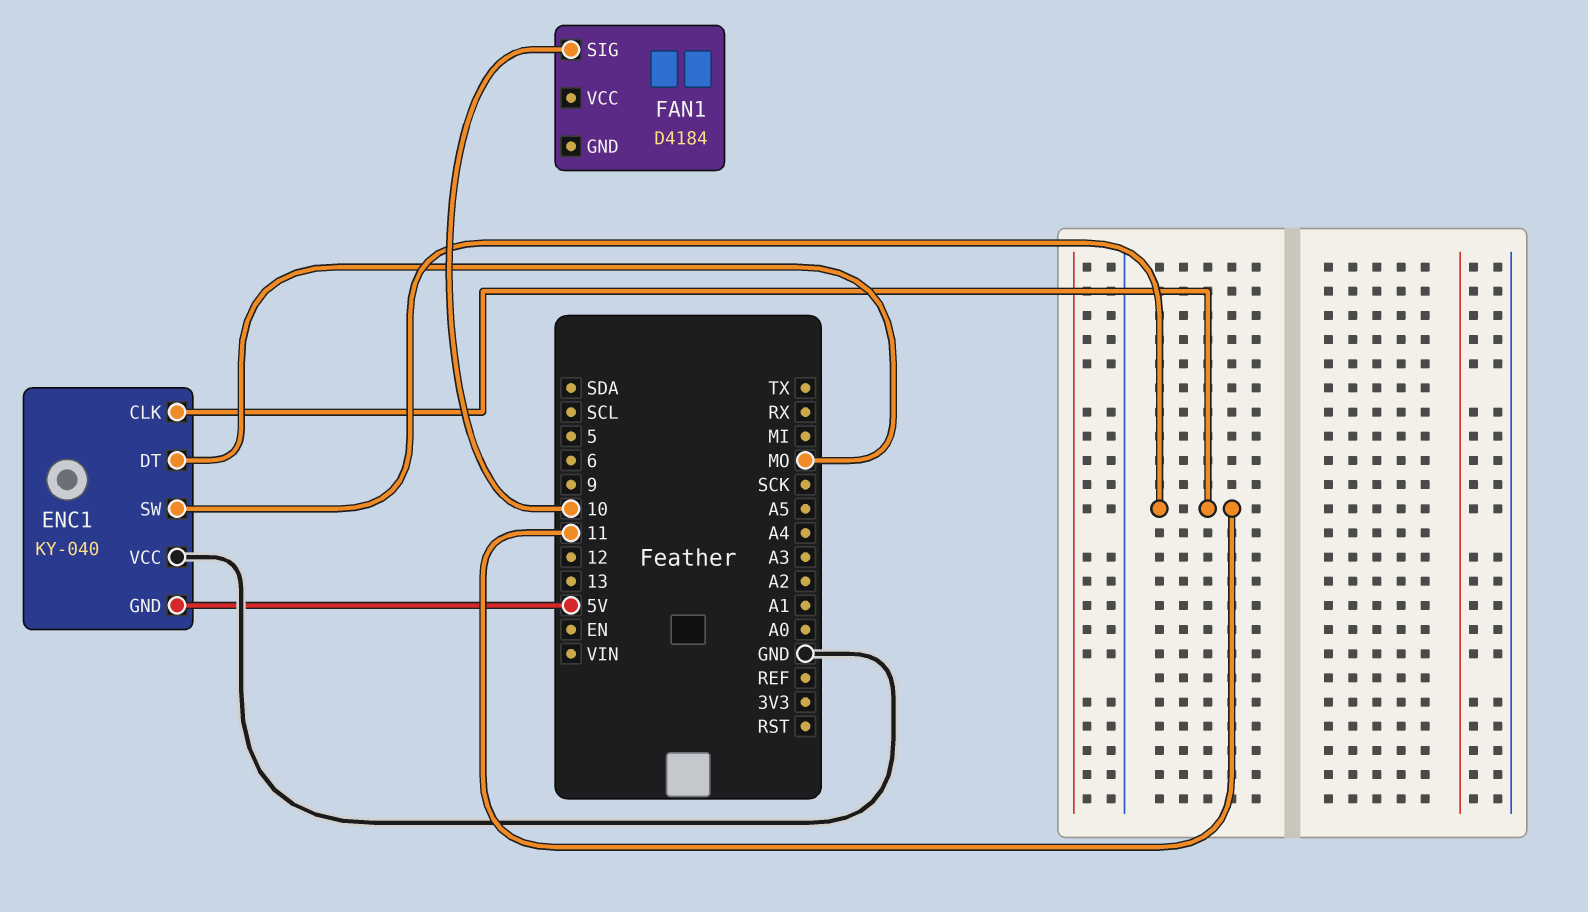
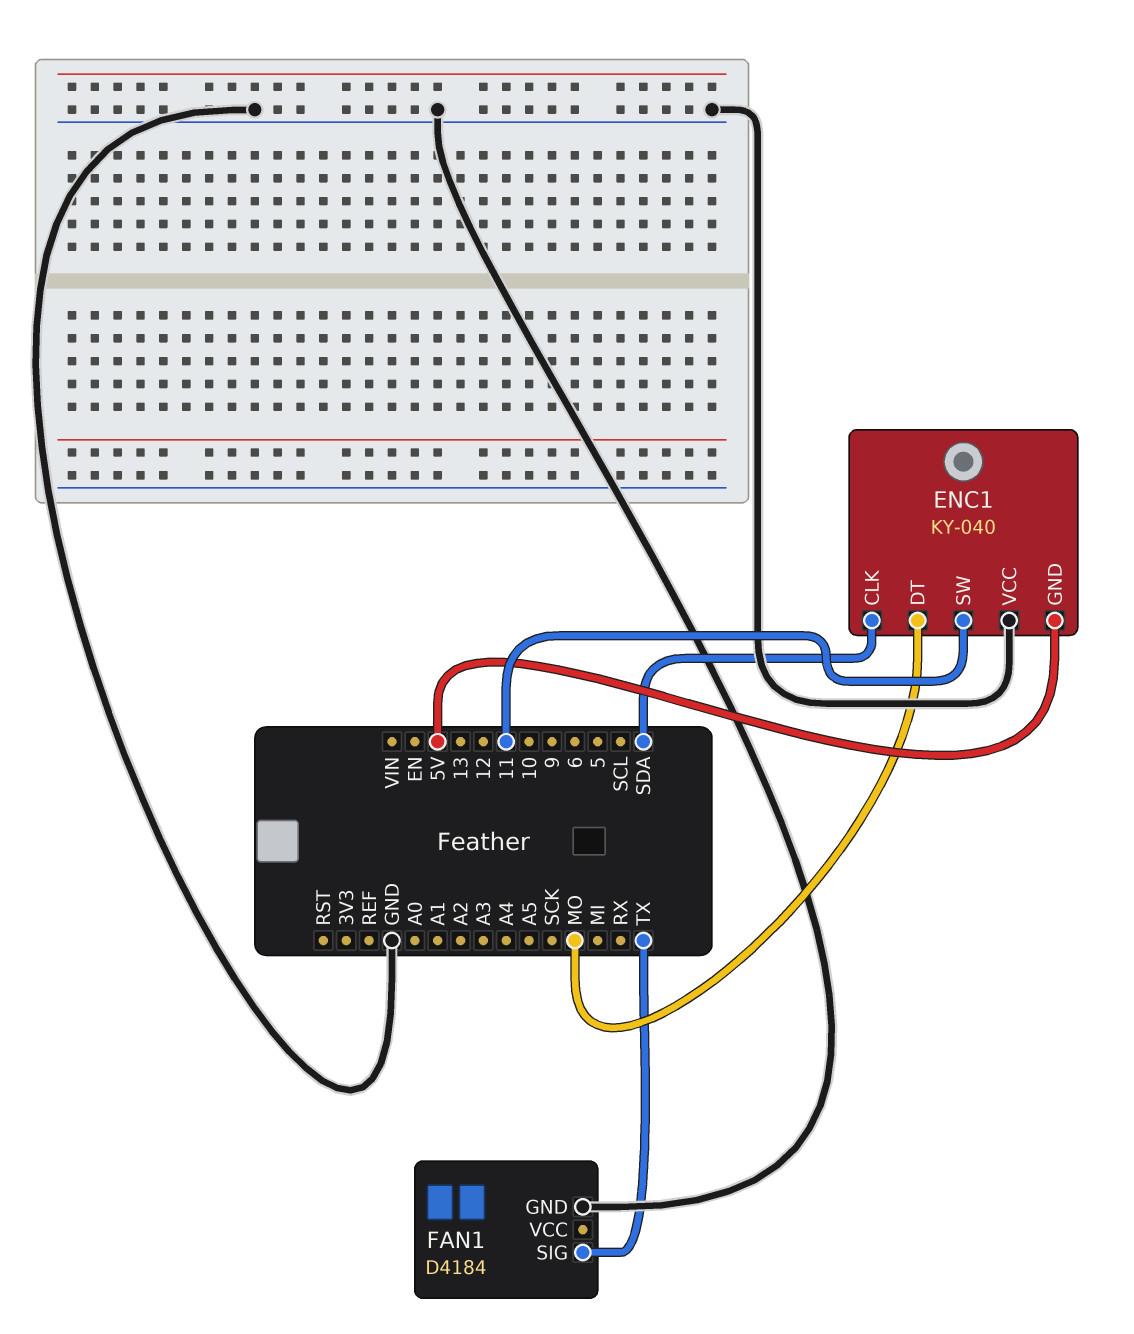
ENC1 pin CLK: 11 -> SDA
FAN1 pin GND: none -> GND
FAN1 pin SIG: 10 -> TX

